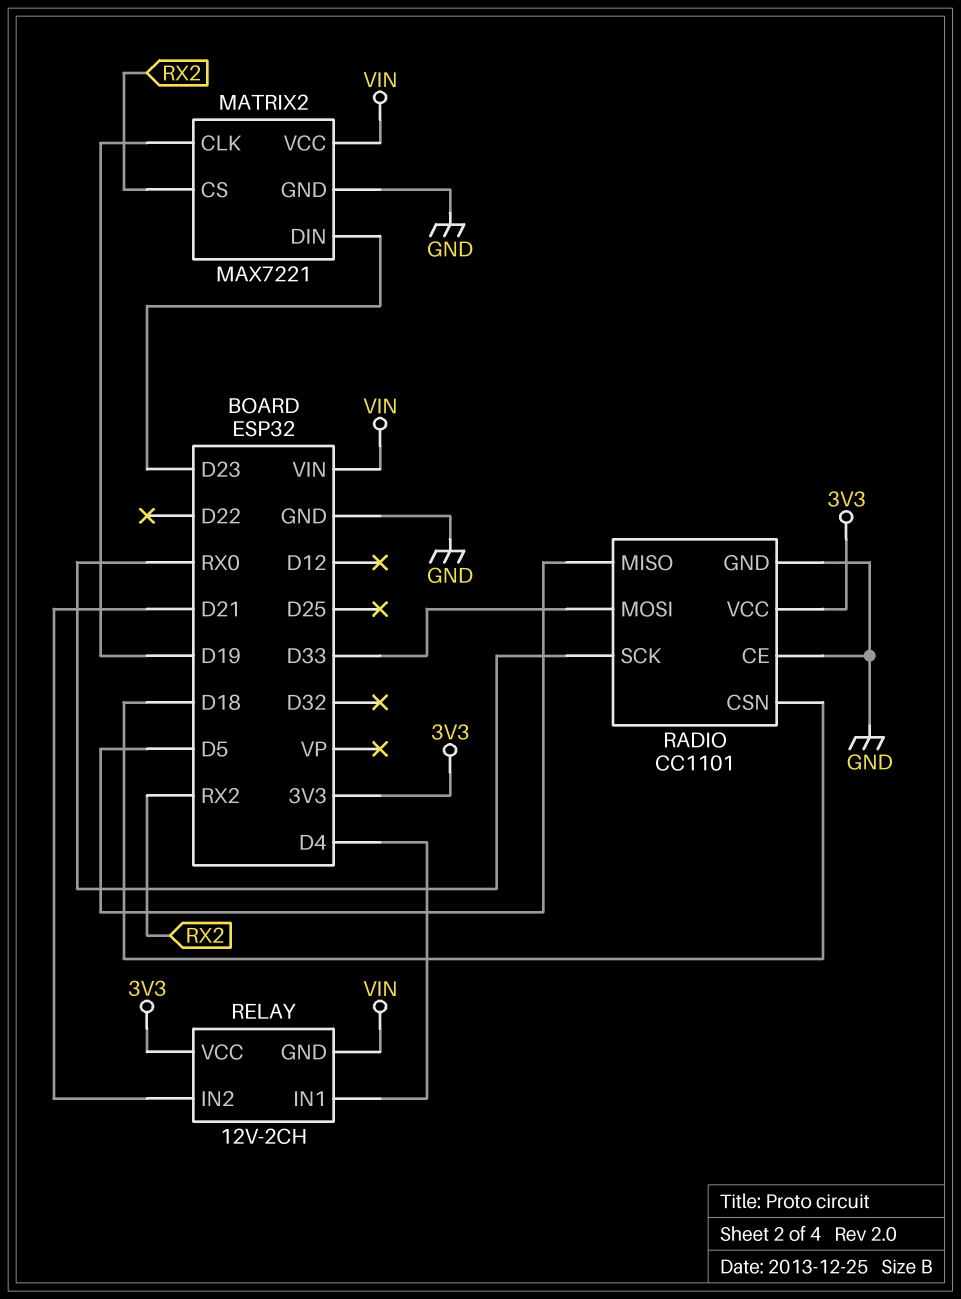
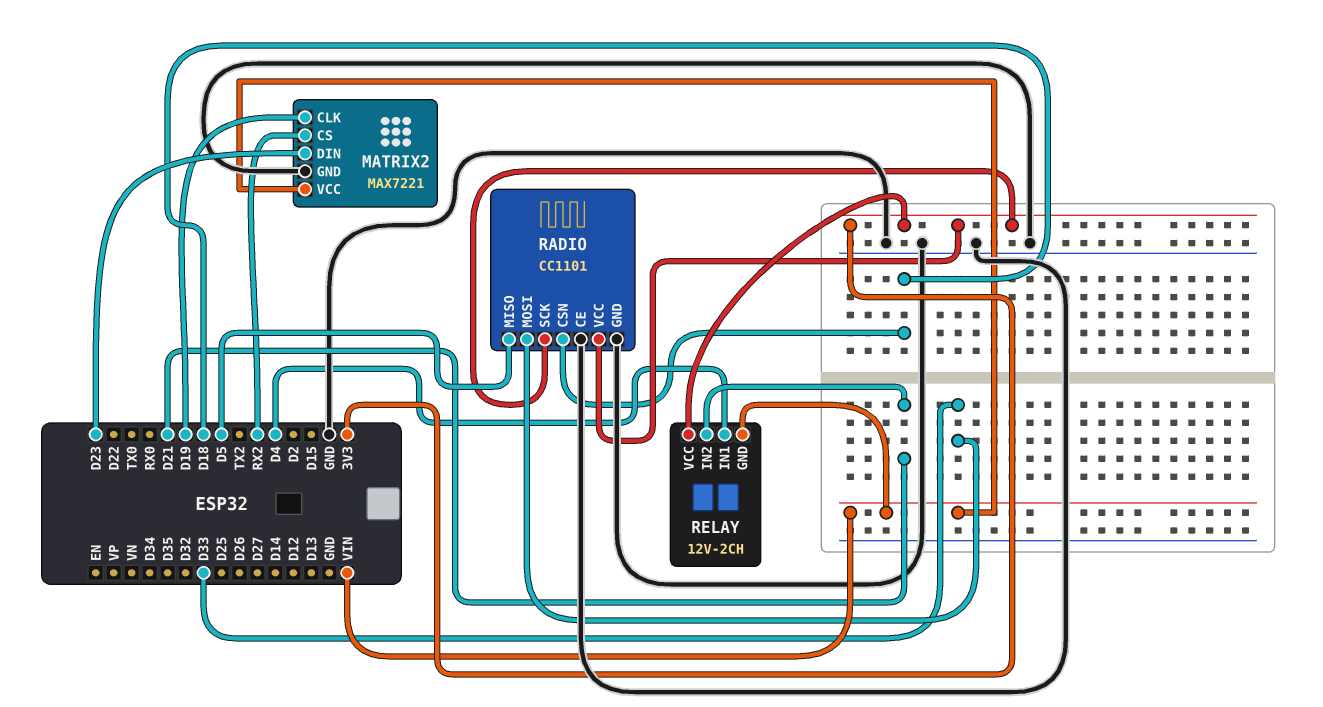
RADIO pin SCK: RX0 -> 3V3

